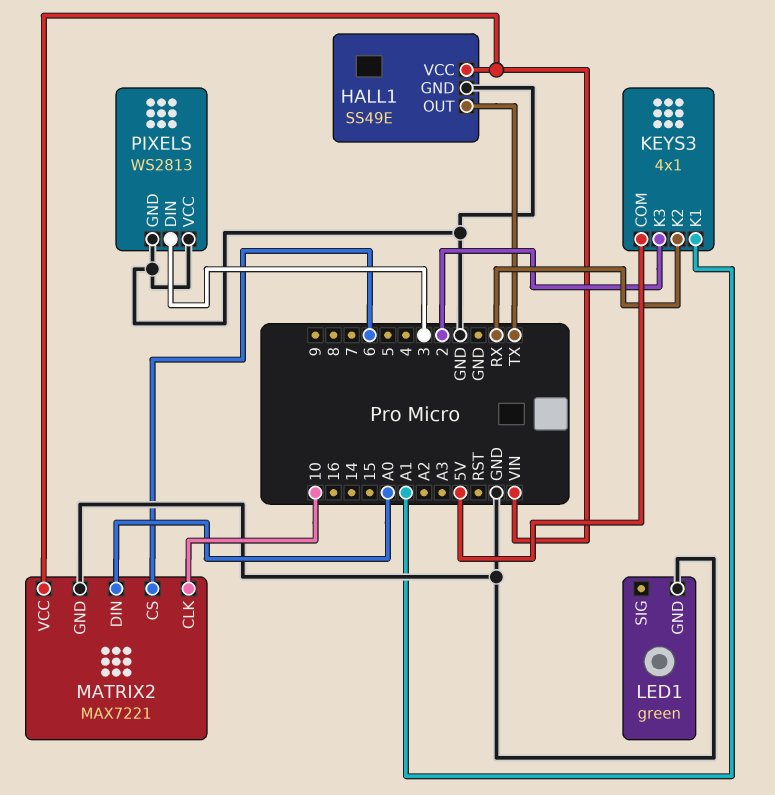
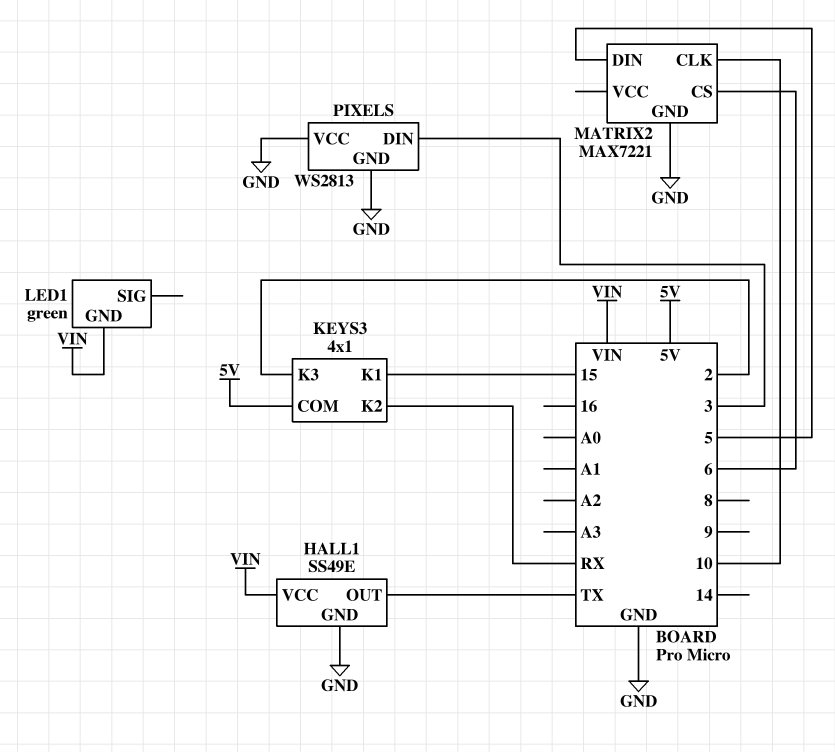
KEYS3 pin K1: A1 -> 15
LED1 pin GND: GND -> VIN
MATRIX2 pin DIN: A0 -> 5
MATRIX2 pin VCC: VIN -> none

